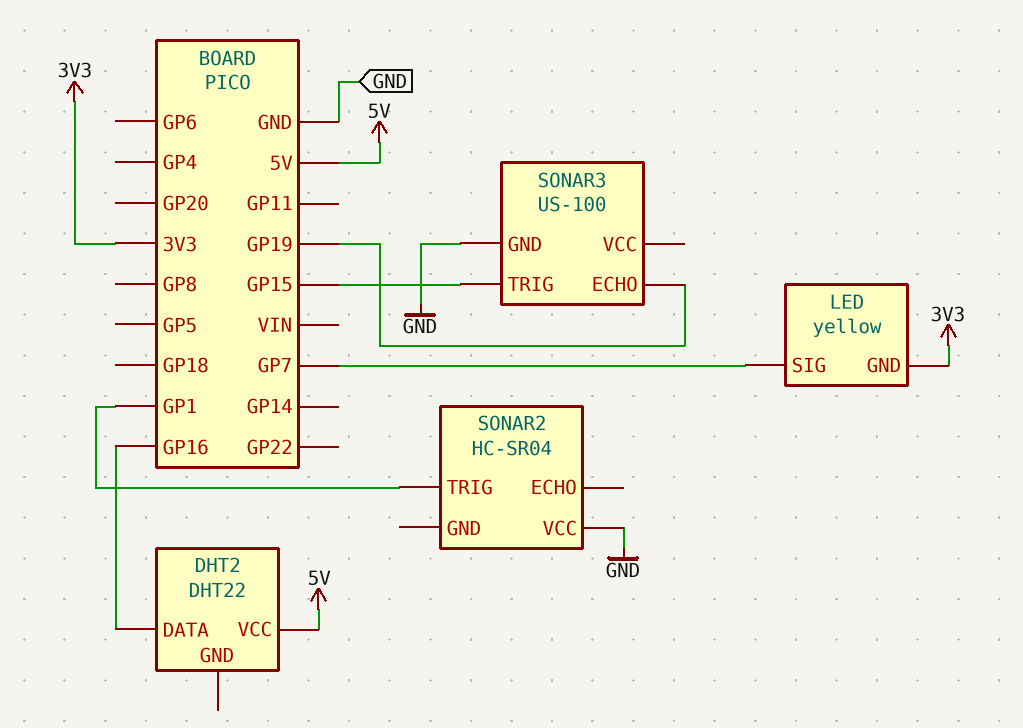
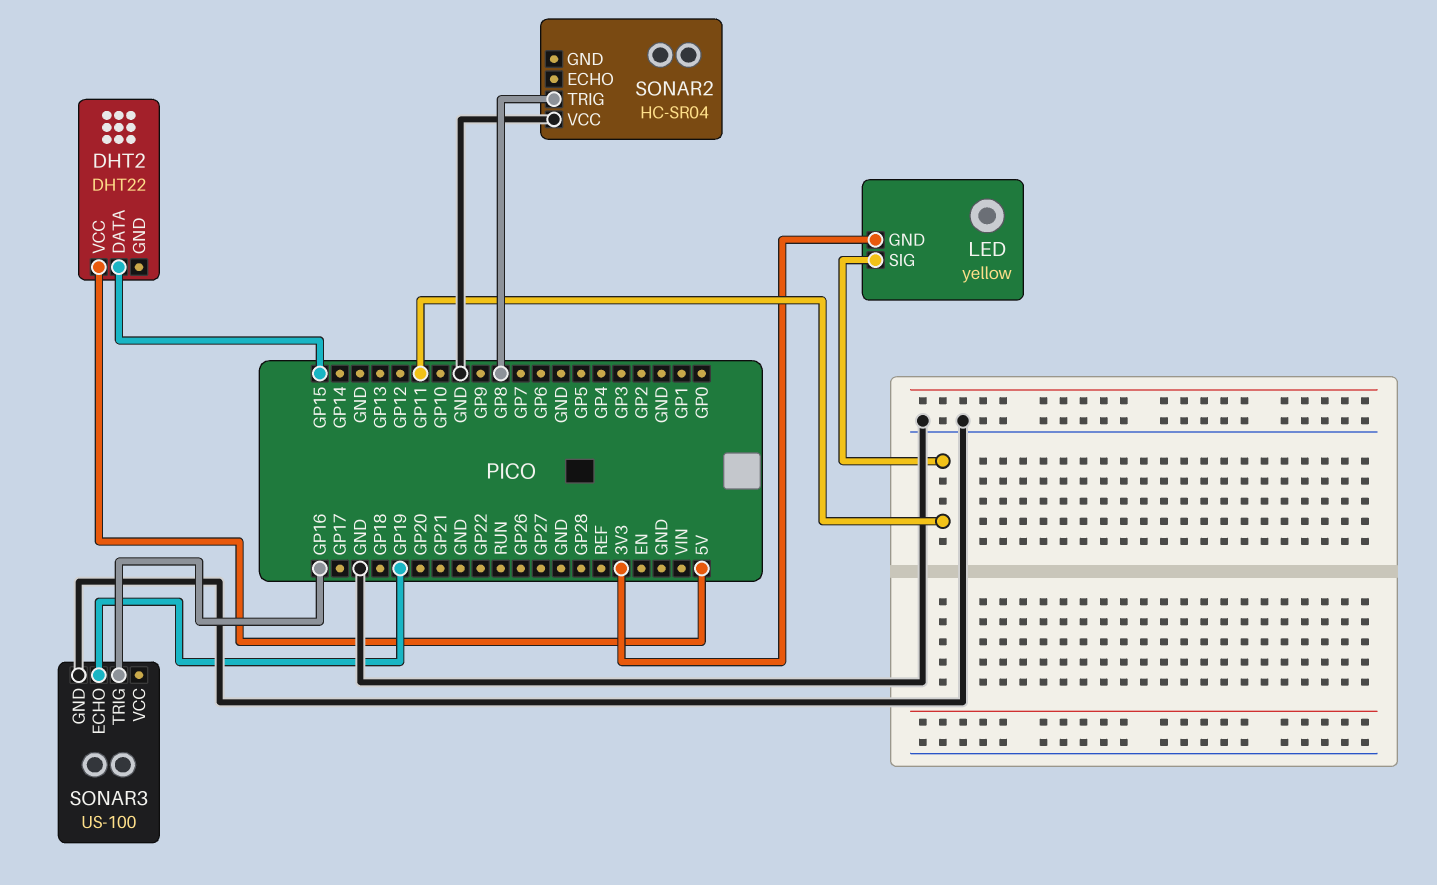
DHT2 pin DATA: GP16 -> GP15
LED pin SIG: GP7 -> GP11
SONAR2 pin TRIG: GP1 -> GP8
SONAR3 pin TRIG: GP15 -> GP16

